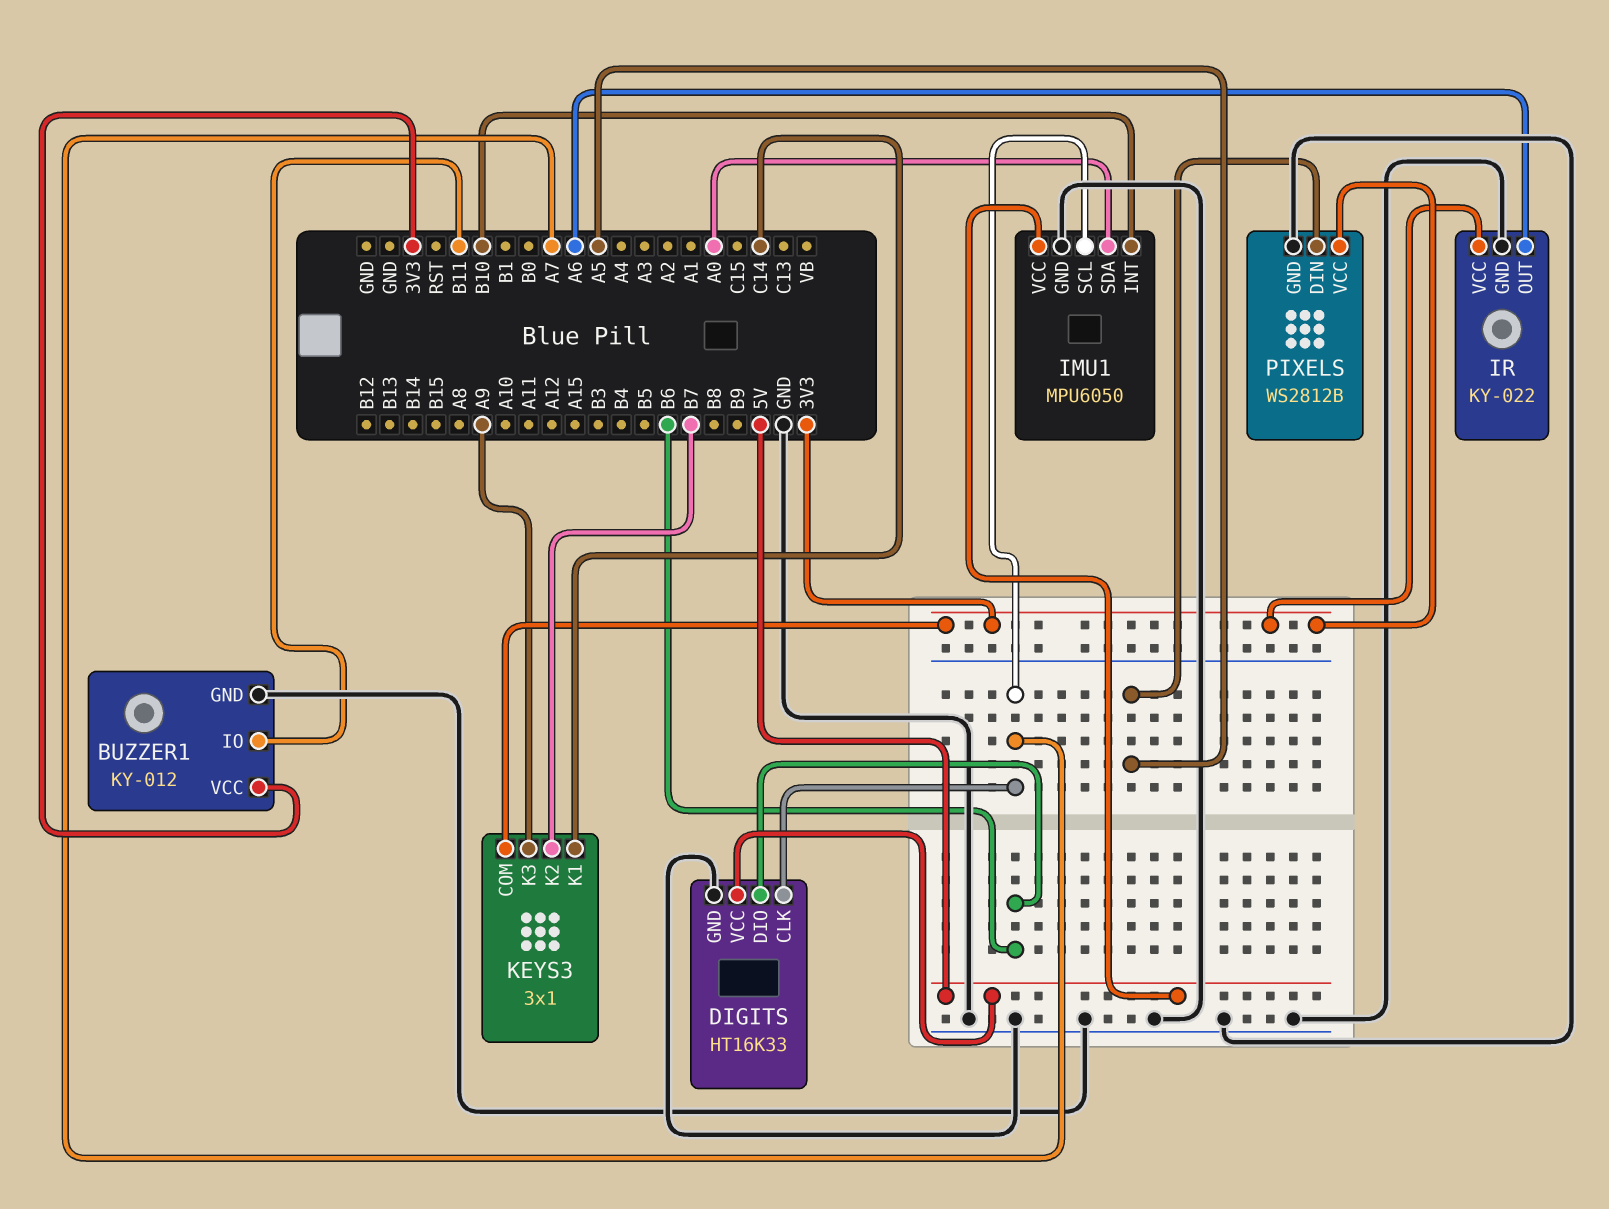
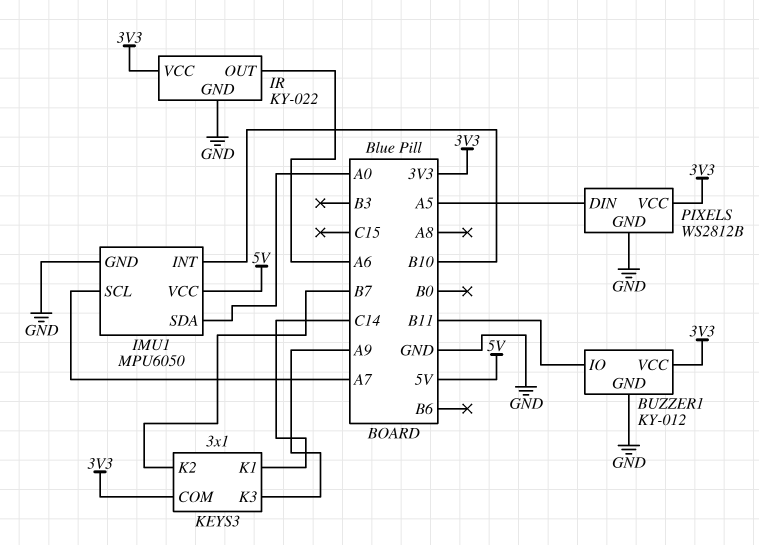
DIGITS: HT16K33 -> none
DIGITS pin CLK: A7 -> none
DIGITS pin DIO: B6 -> none
DIGITS pin GND: GND -> none
DIGITS pin VCC: 5V -> none

